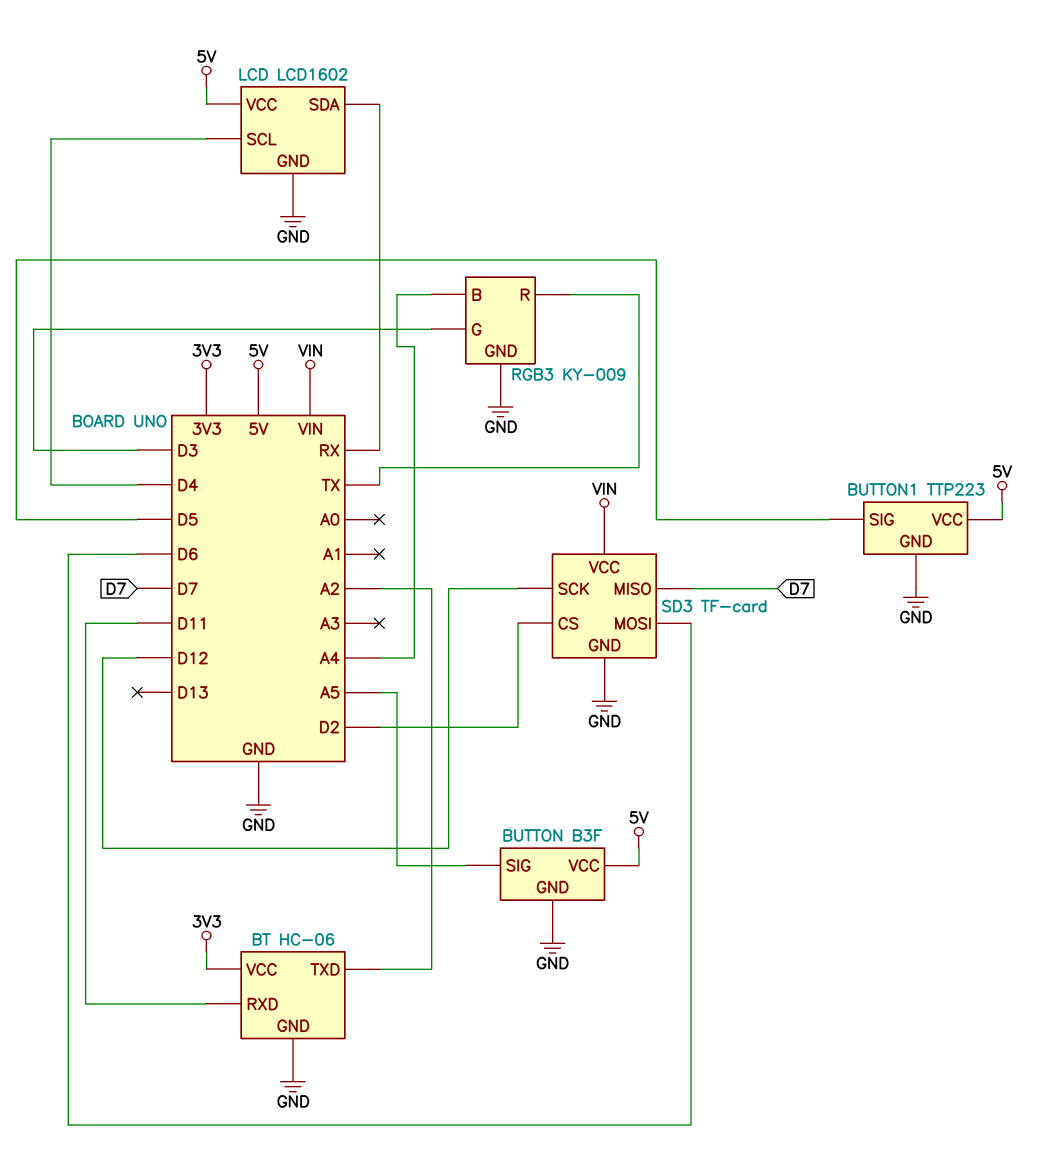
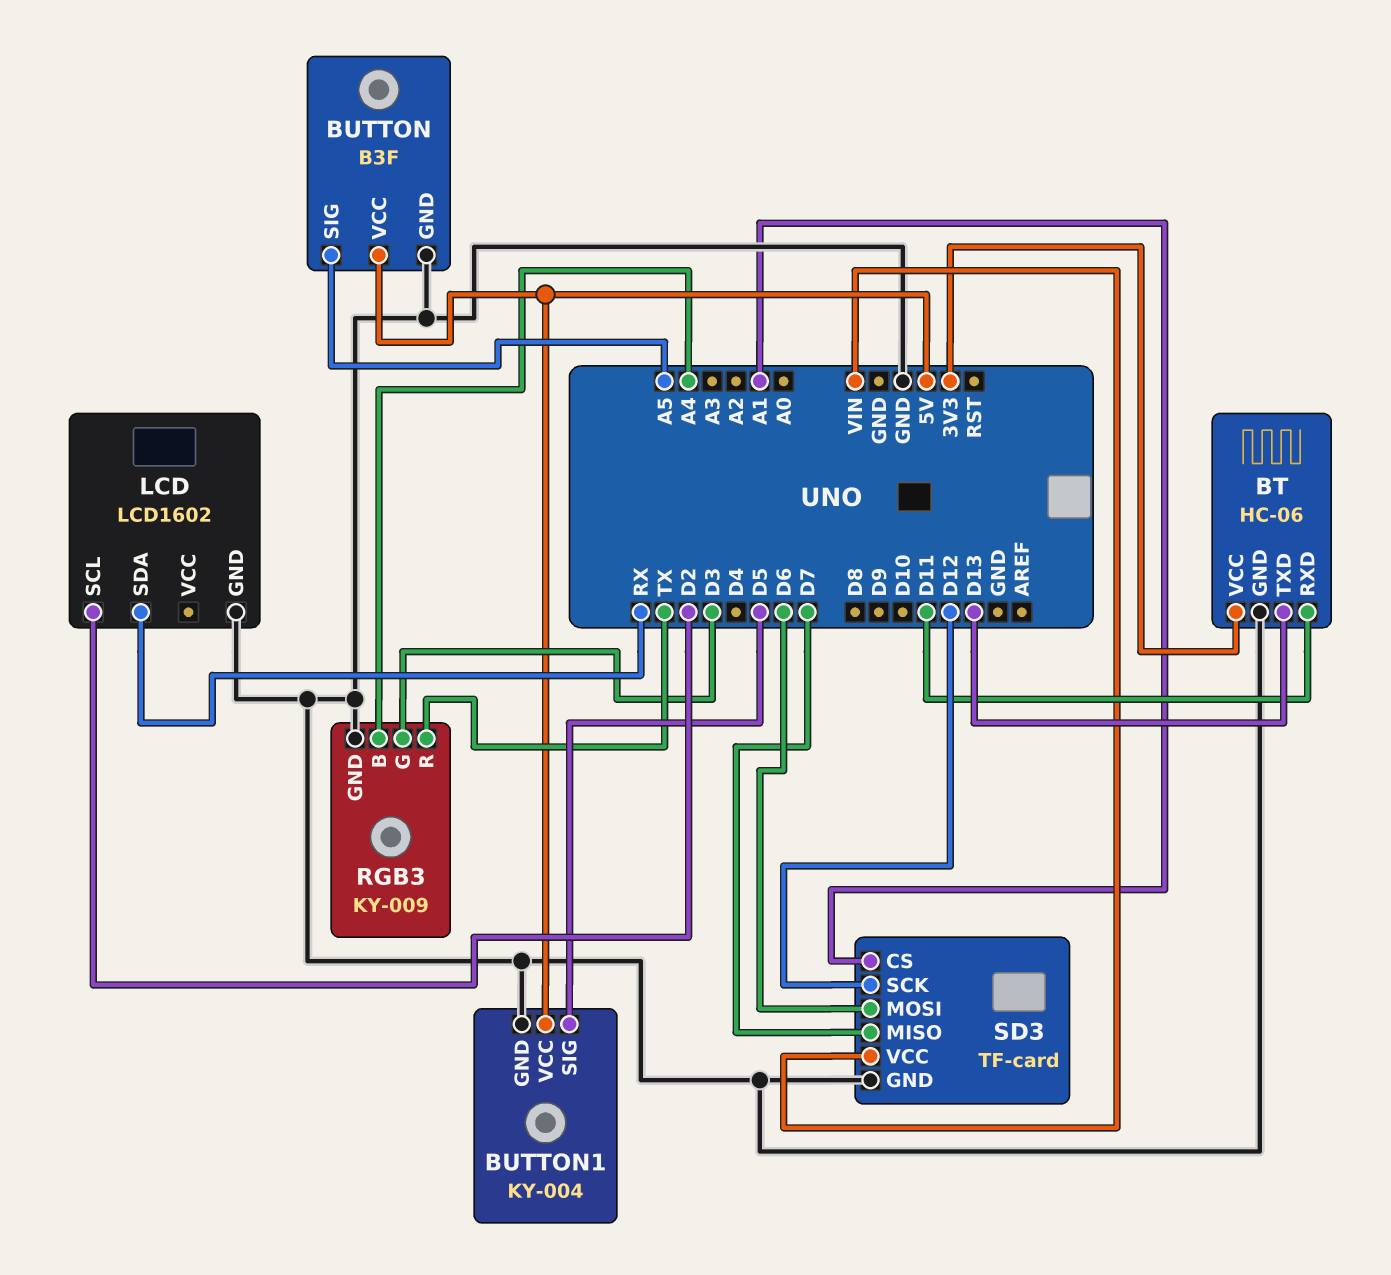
BT pin TXD: A2 -> D13
BUTTON1: TTP223 -> KY-004
LCD pin SCL: D4 -> D2
LCD pin VCC: 5V -> none
SD3 pin CS: D2 -> A1

